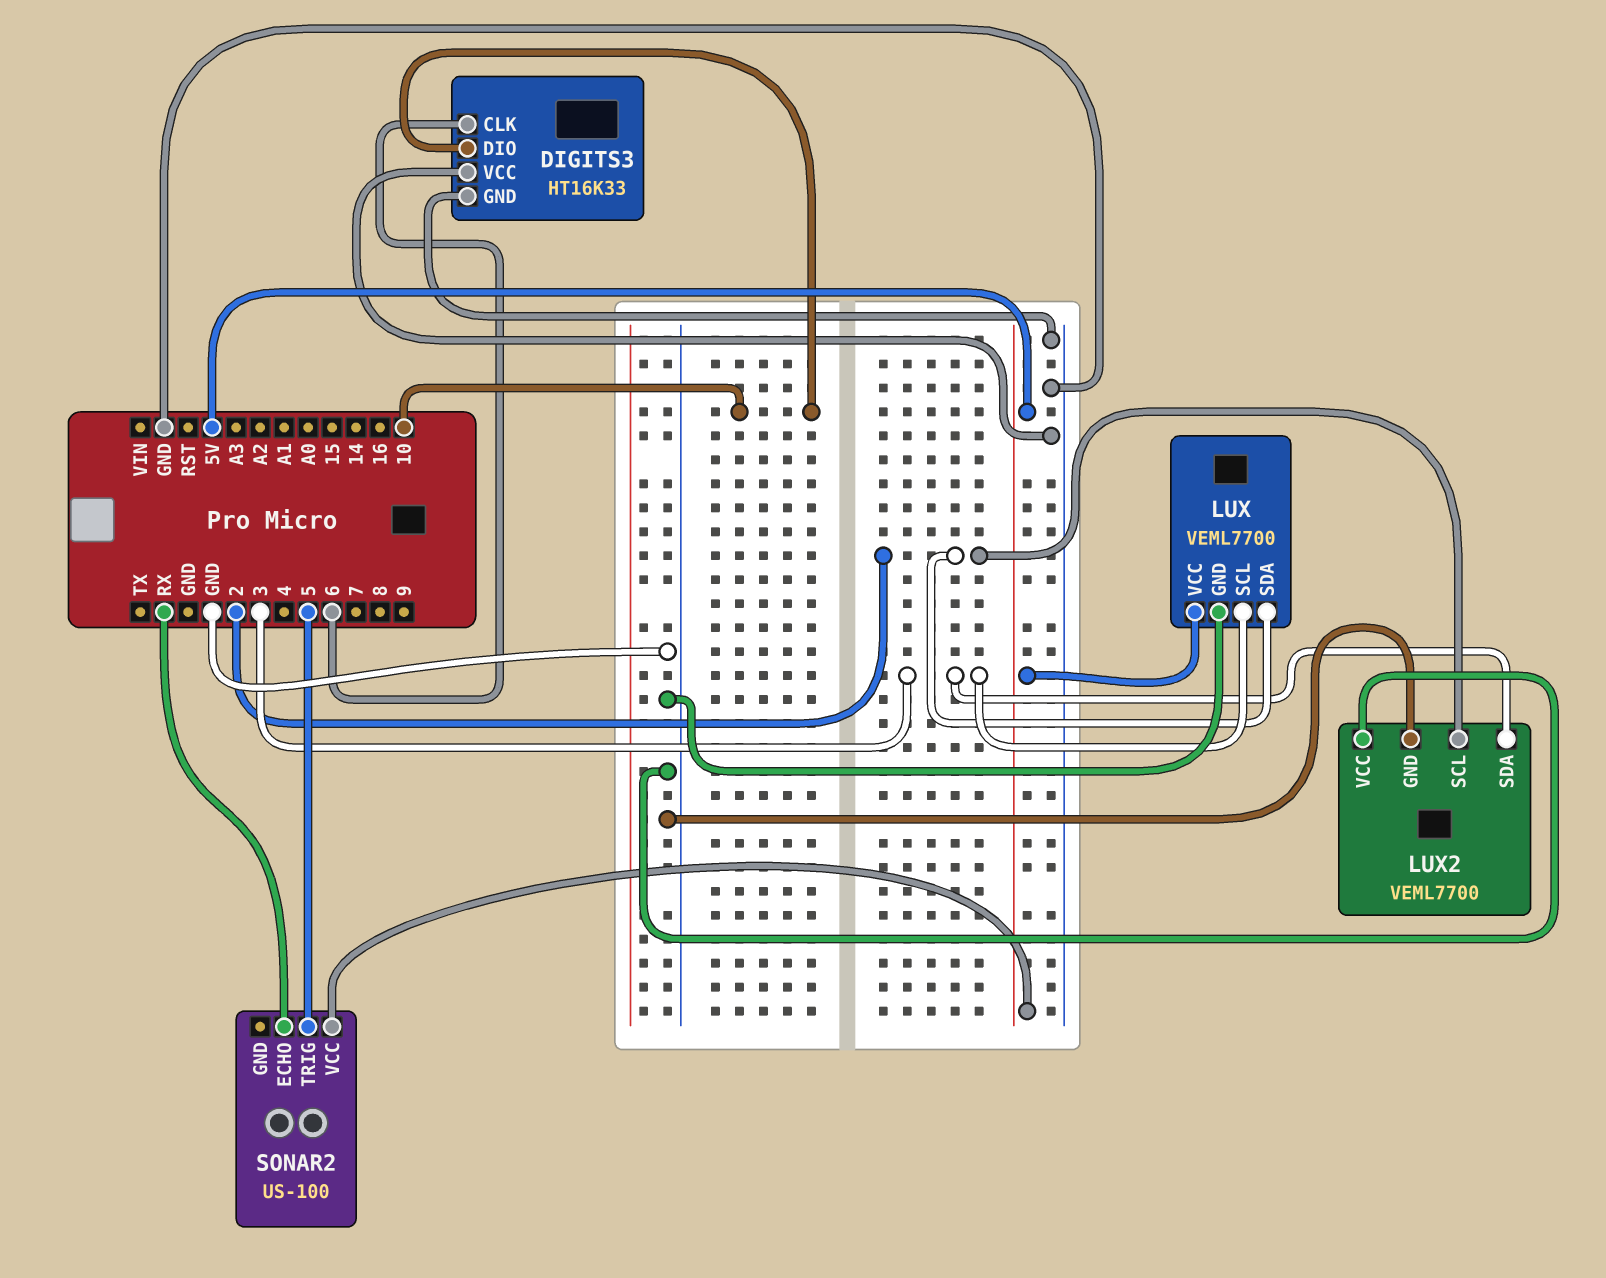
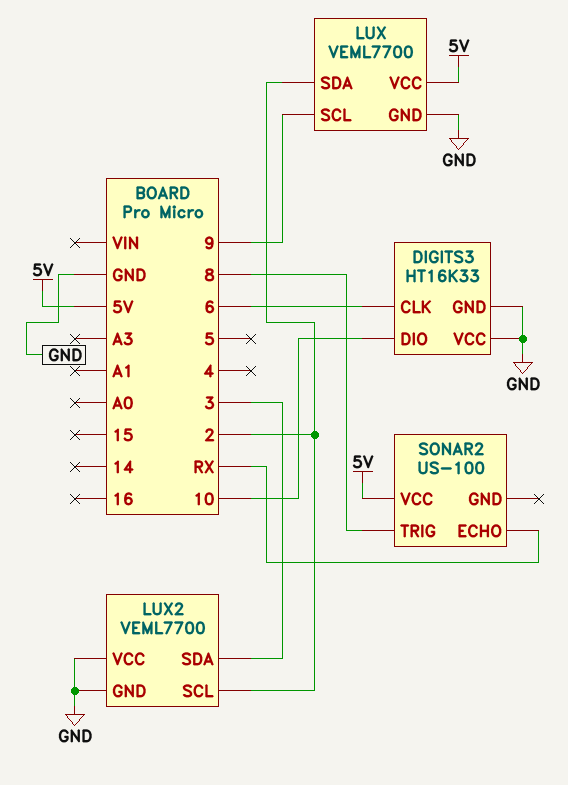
LUX pin SCL: 3 -> 9
SONAR2 pin TRIG: 5 -> 8

